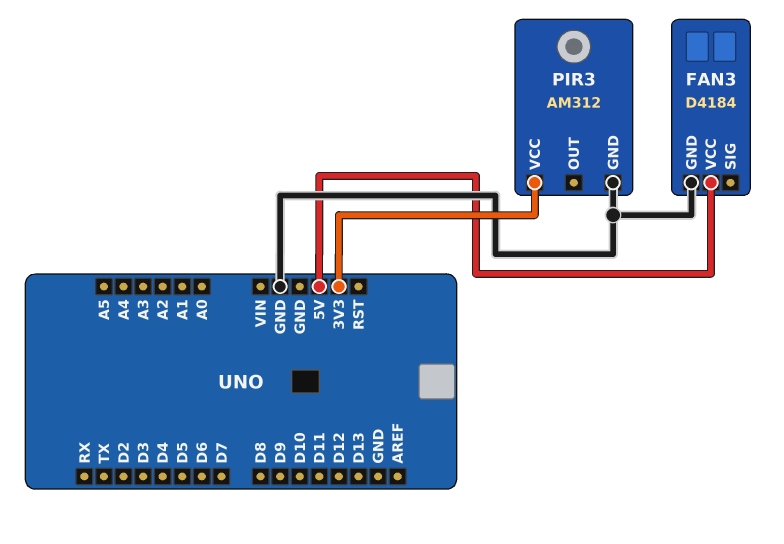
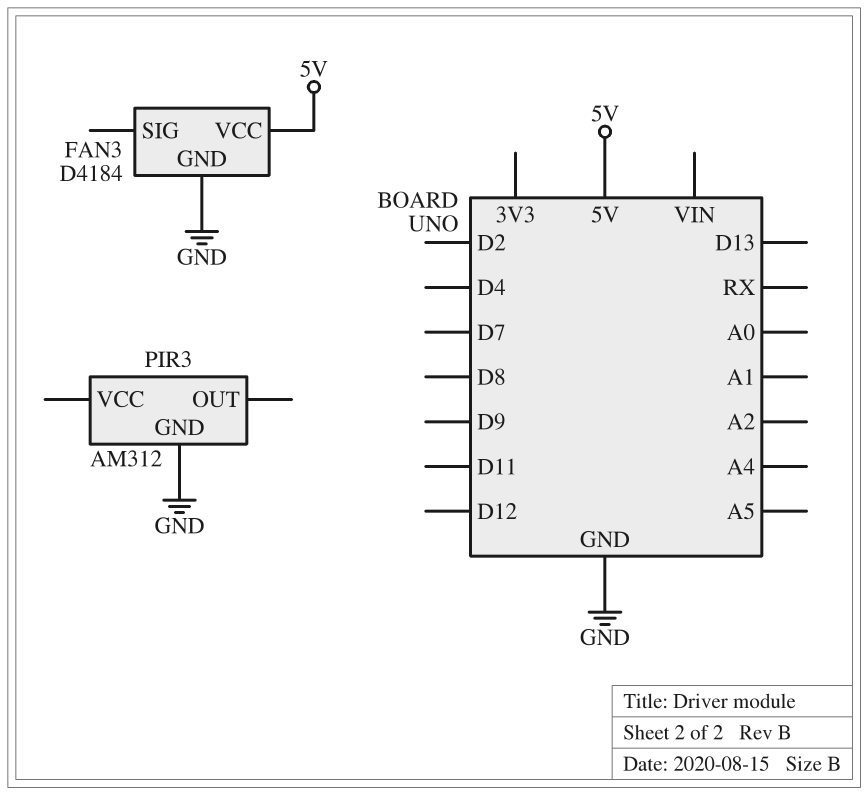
PIR3 pin VCC: 3V3 -> none

